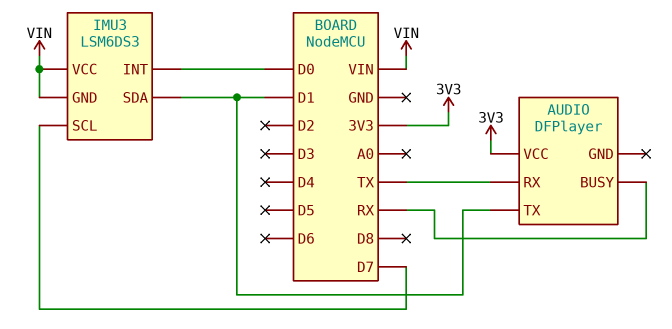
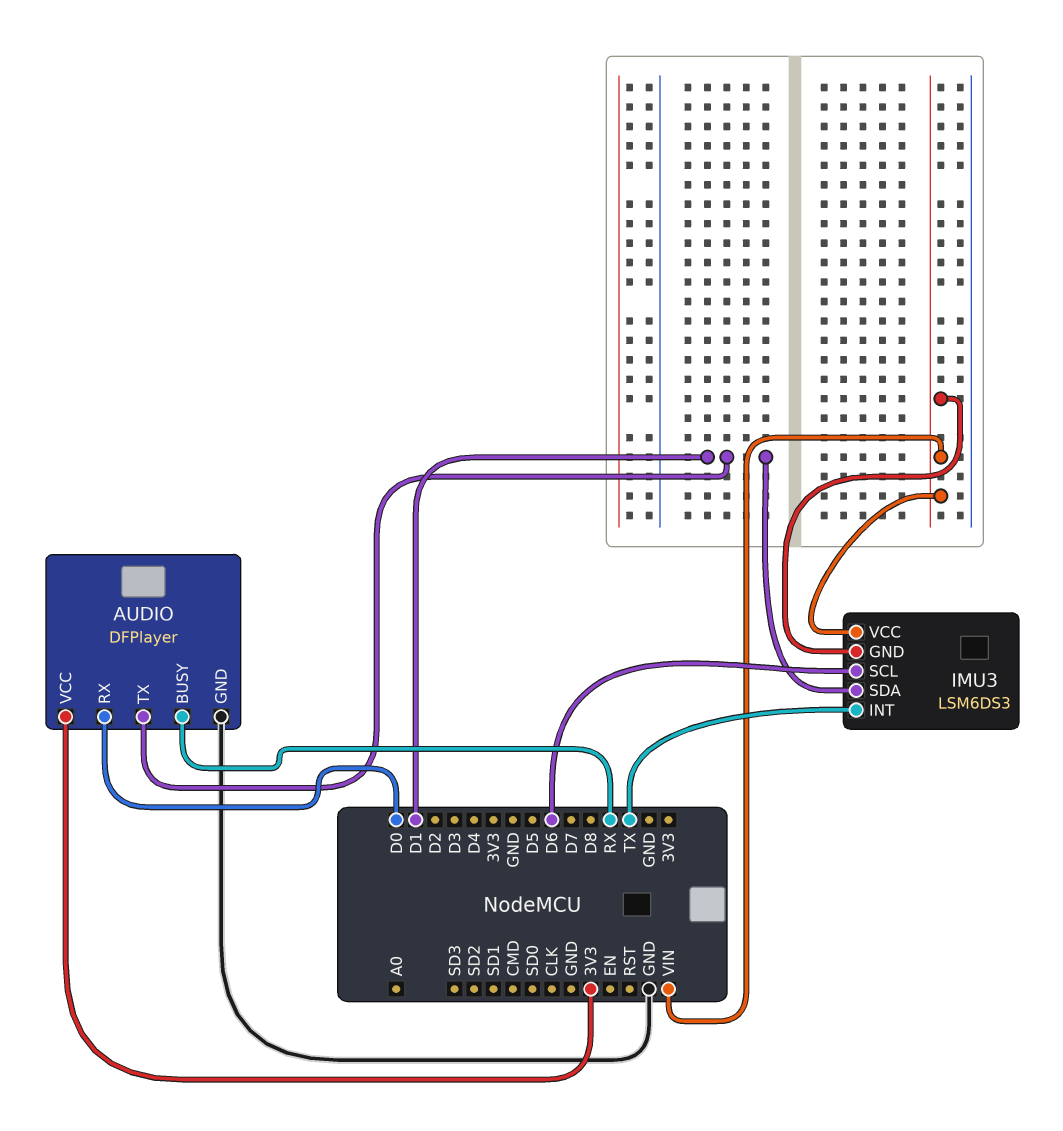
AUDIO pin GND: none -> GND
AUDIO pin RX: TX -> D0
IMU3 pin INT: D0 -> TX
IMU3 pin SCL: D7 -> D6

